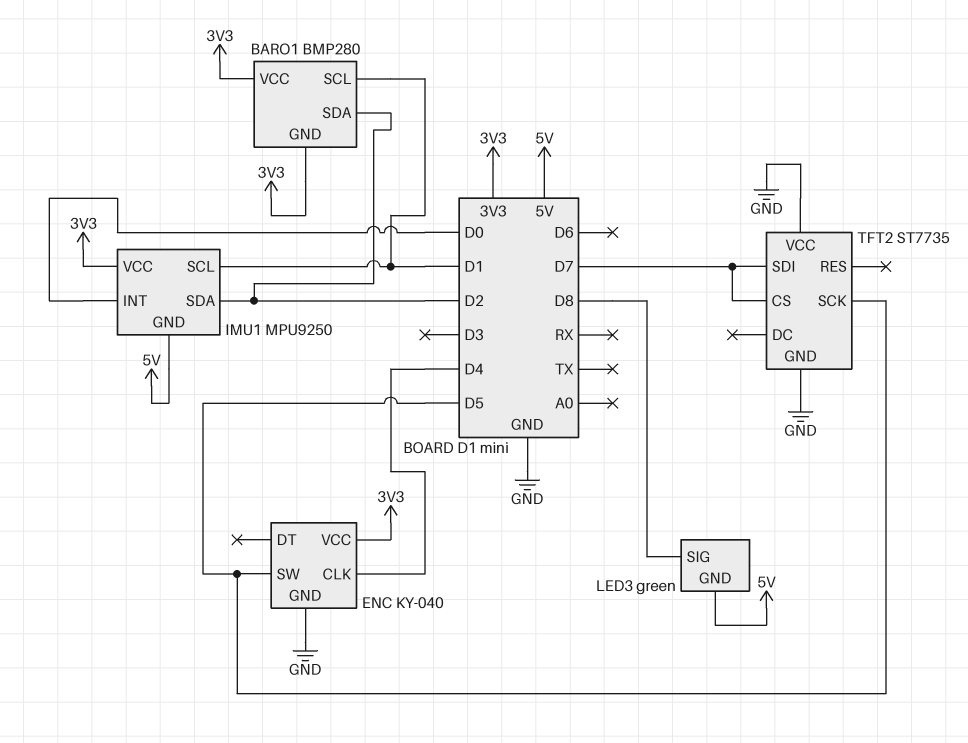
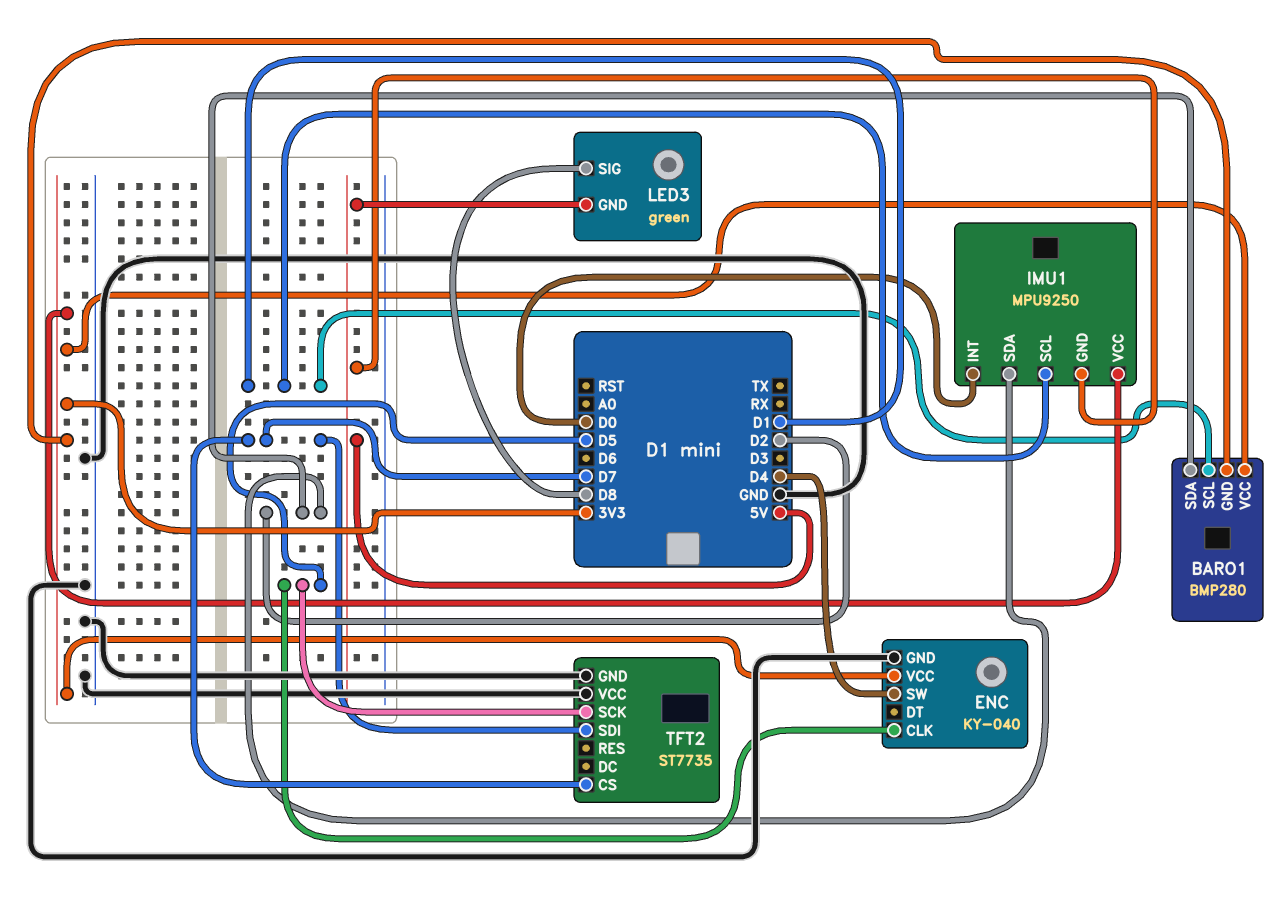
ENC pin CLK: D4 -> D5
ENC pin SW: D5 -> D4

